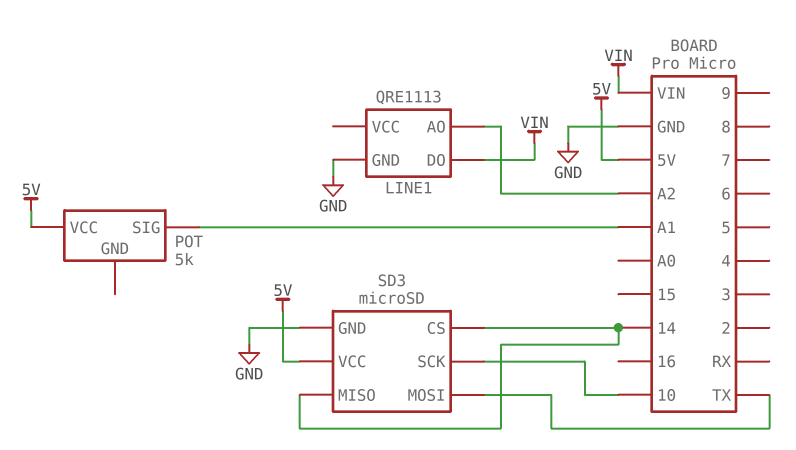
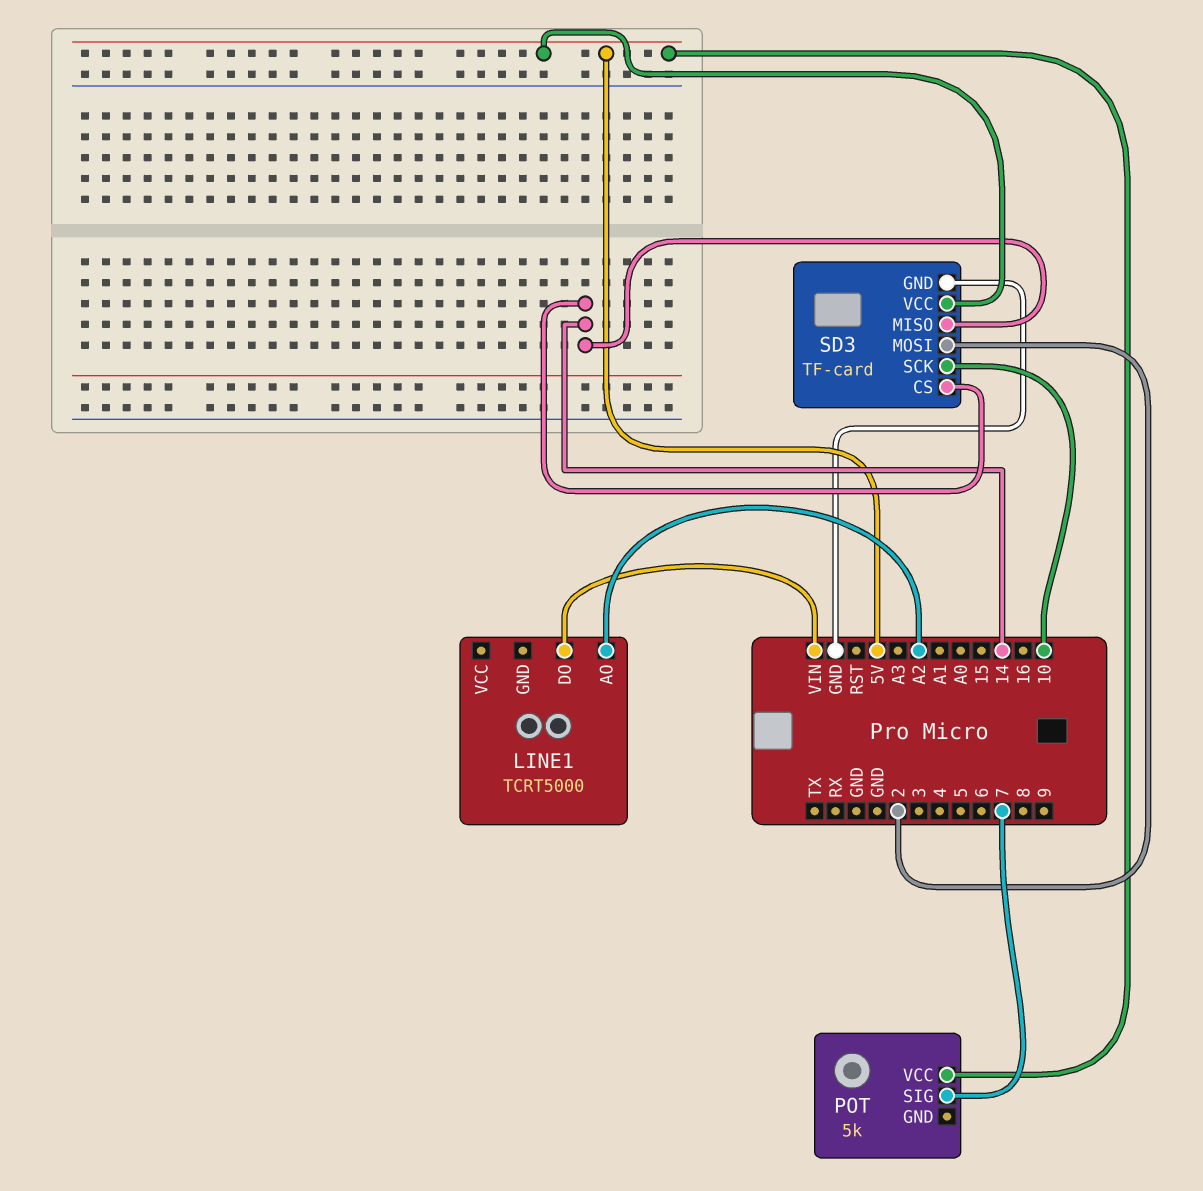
LINE1: QRE1113 -> TCRT5000
LINE1 pin GND: GND -> none
POT pin SIG: A1 -> 7
SD3: microSD -> TF-card
SD3 pin MOSI: TX -> 2

